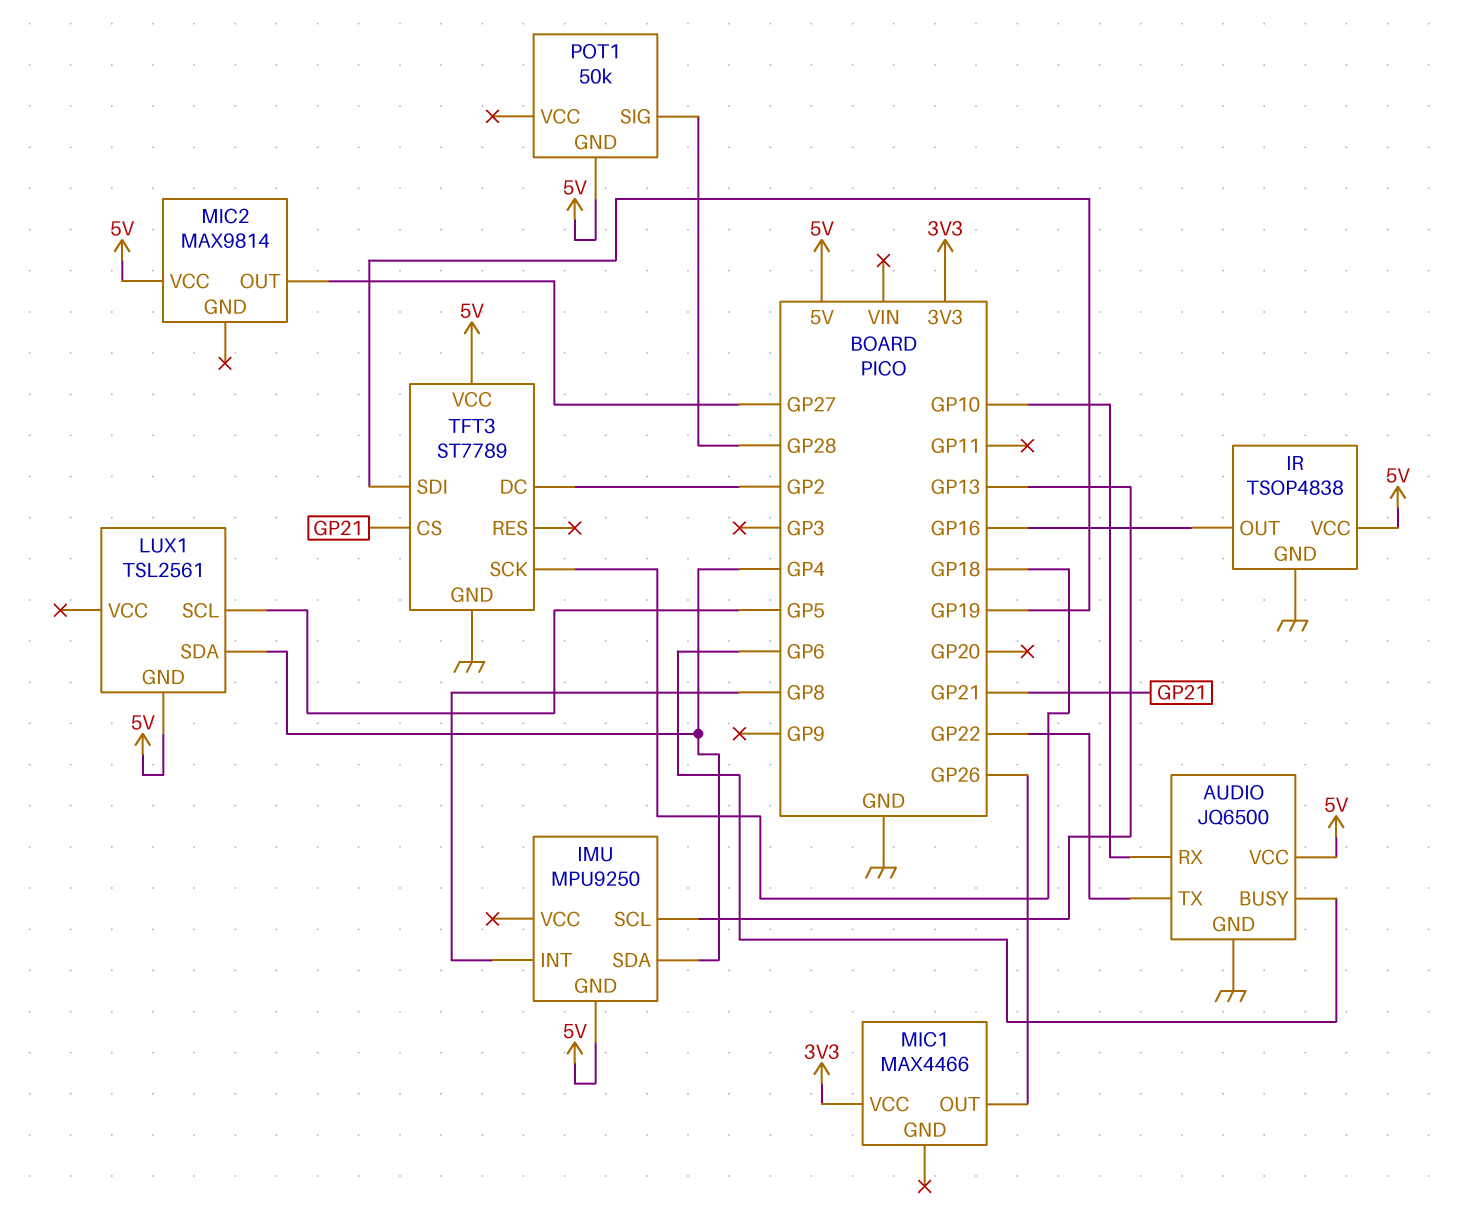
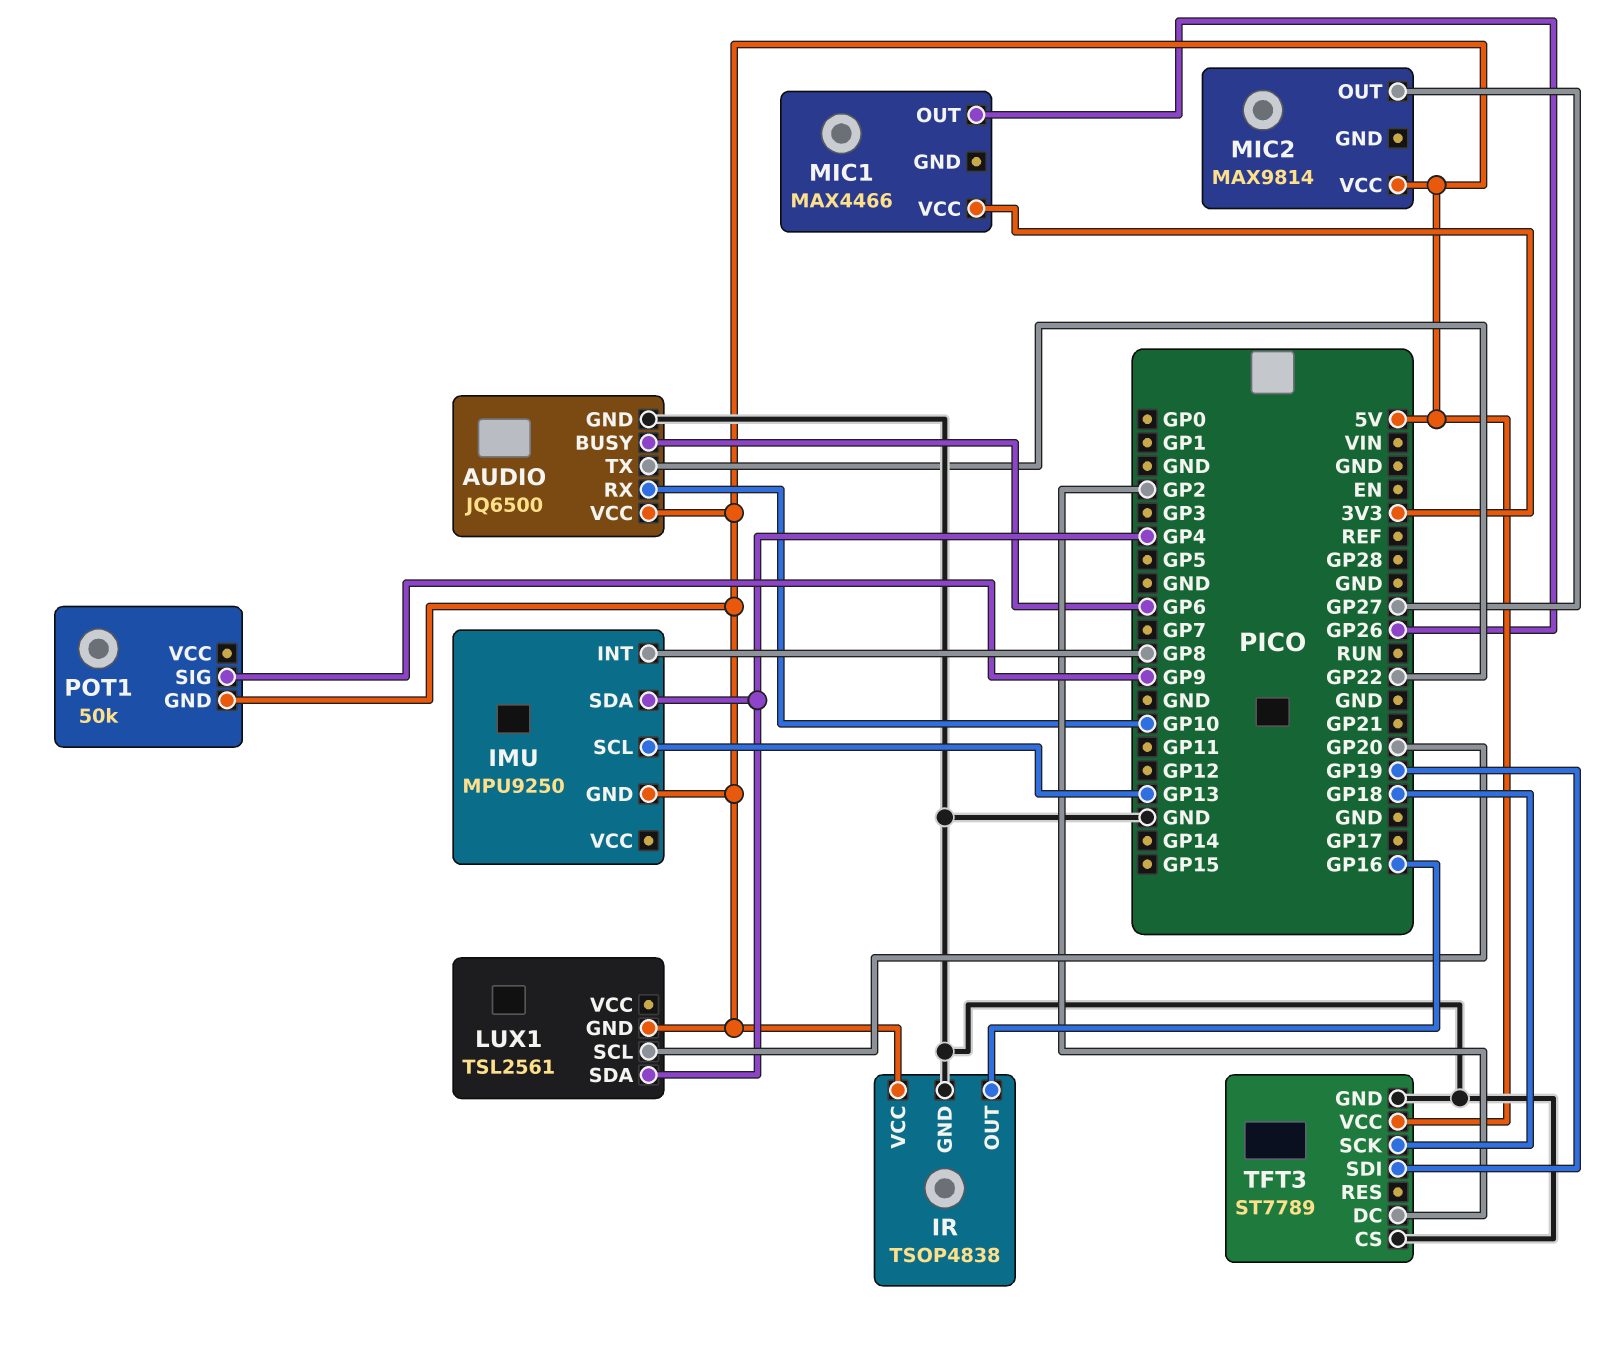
LUX1 pin SCL: GP5 -> GP20
POT1 pin SIG: GP28 -> GP9
TFT3 pin CS: GP21 -> GND

